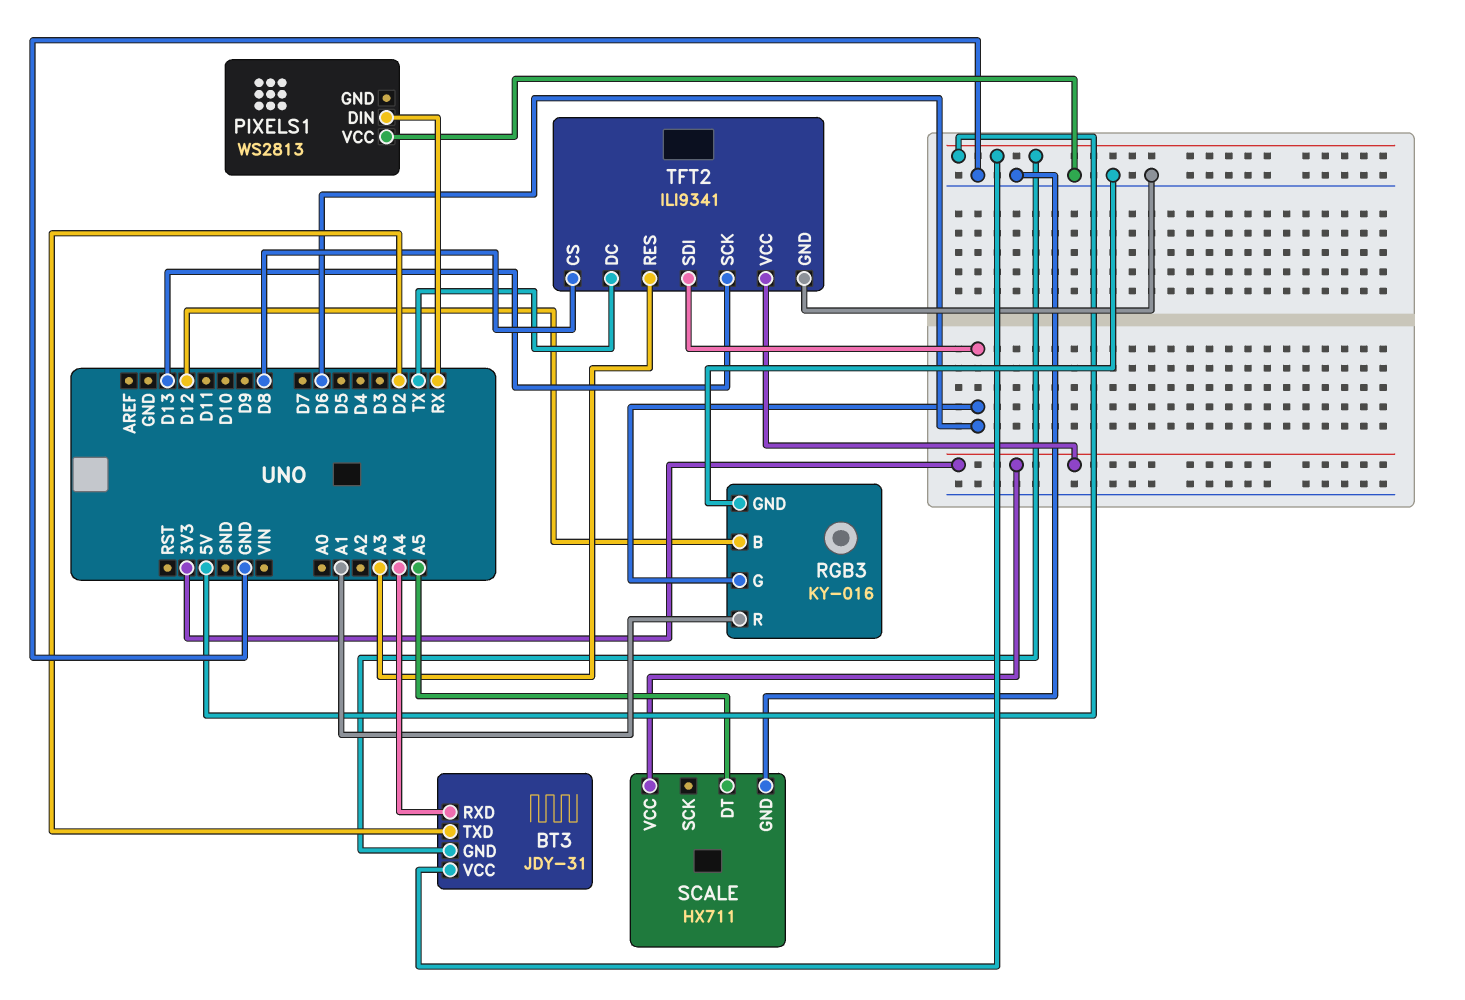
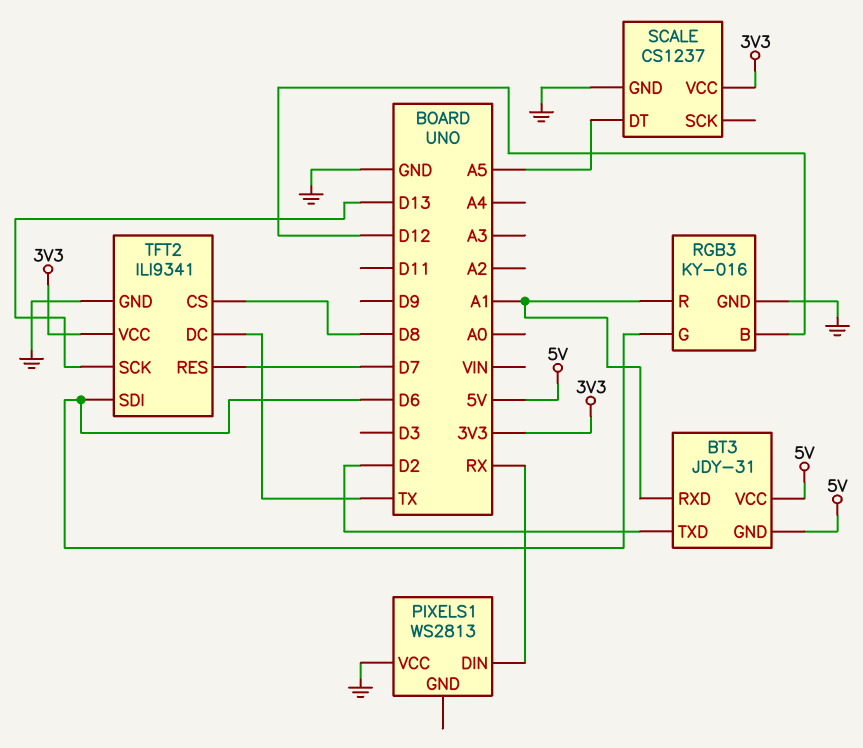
BT3 pin RXD: A4 -> A1
SCALE: HX711 -> CS1237
TFT2 pin RES: A3 -> D7

